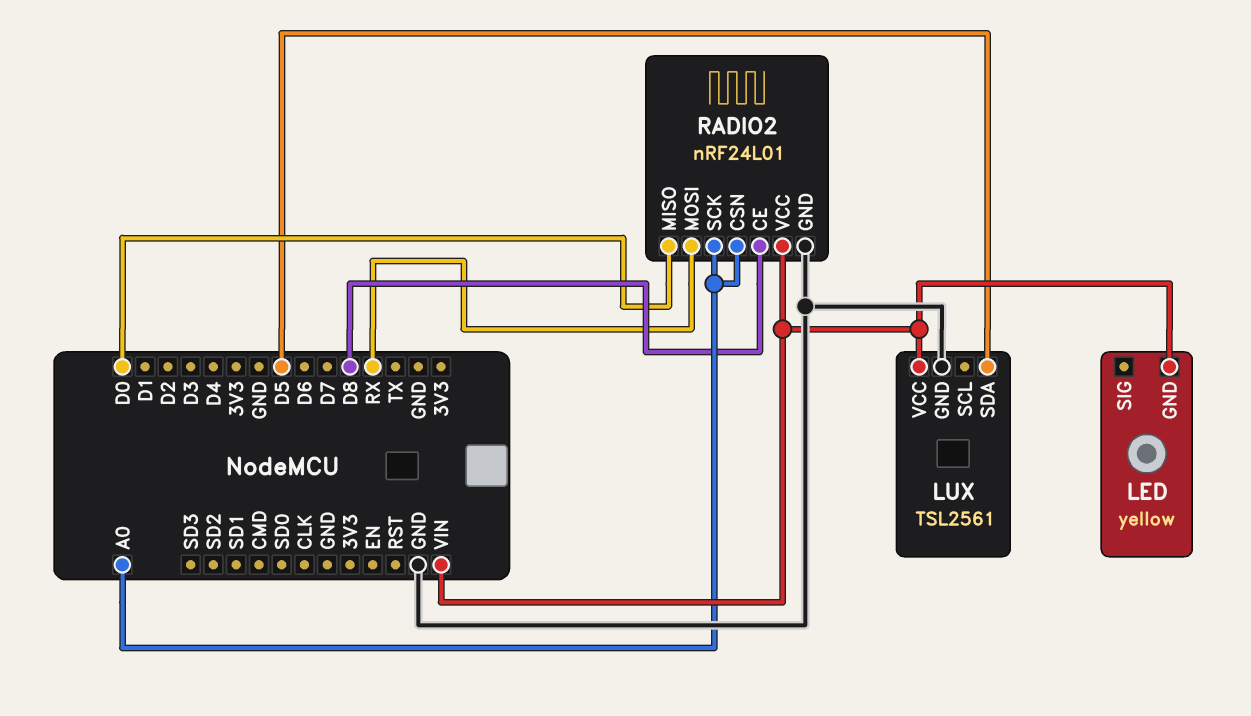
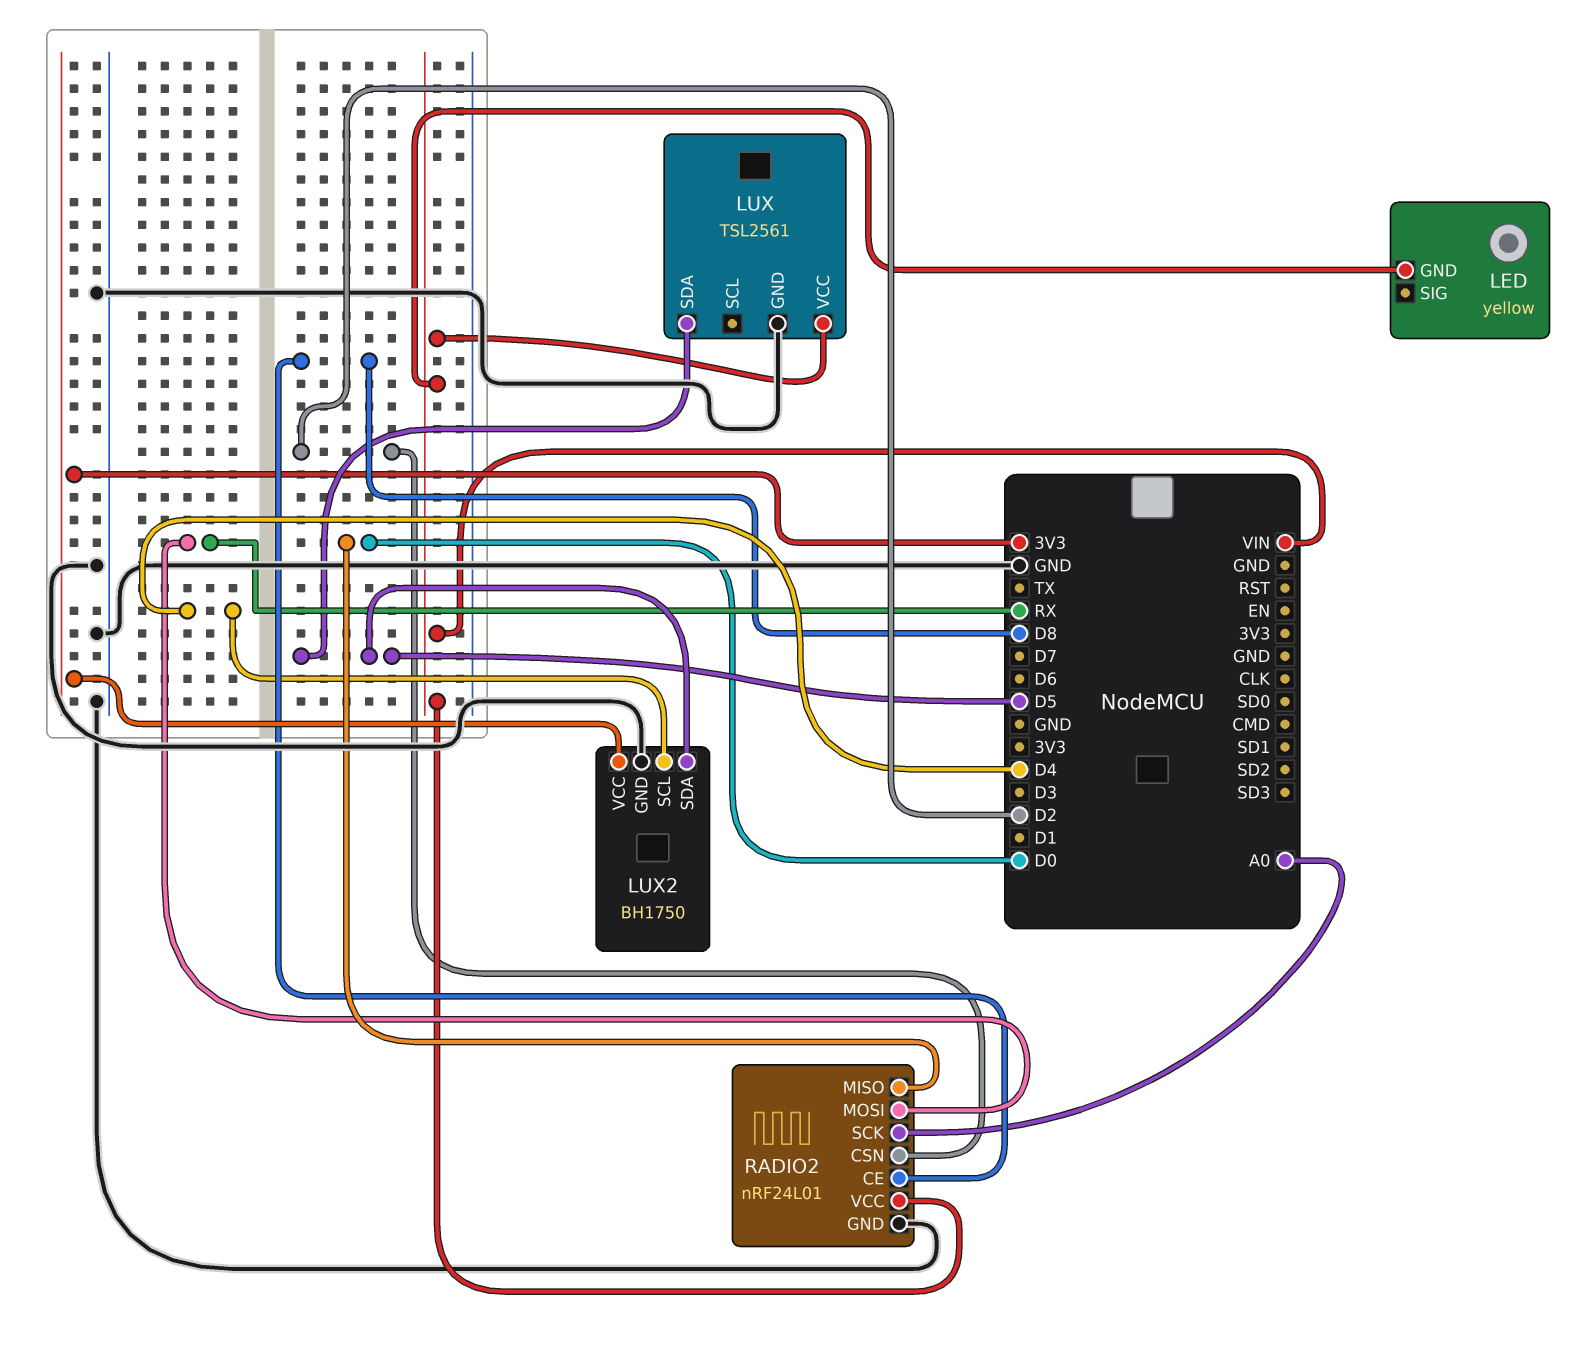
LUX2: none -> BH1750
LUX2 pin GND: none -> GND
LUX2 pin SCL: none -> D4
LUX2 pin SDA: none -> D5
LUX2 pin VCC: none -> 3V3
RADIO2 pin CSN: A0 -> D2

